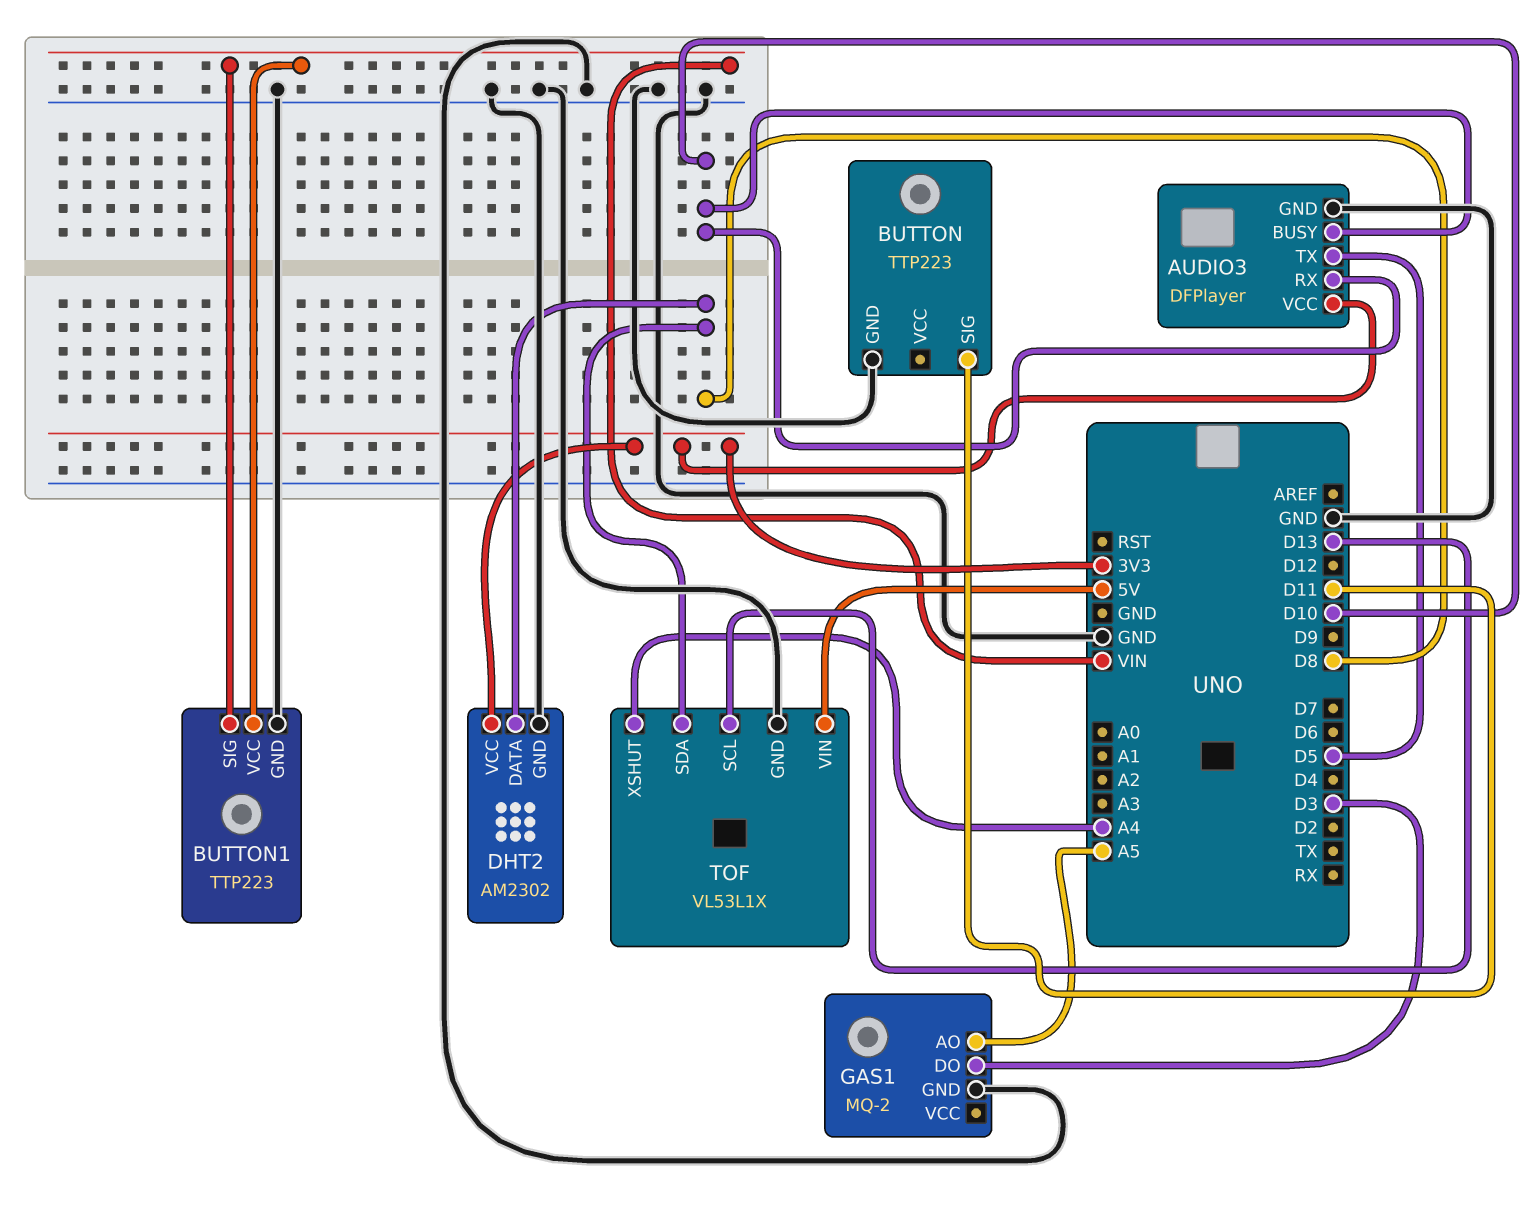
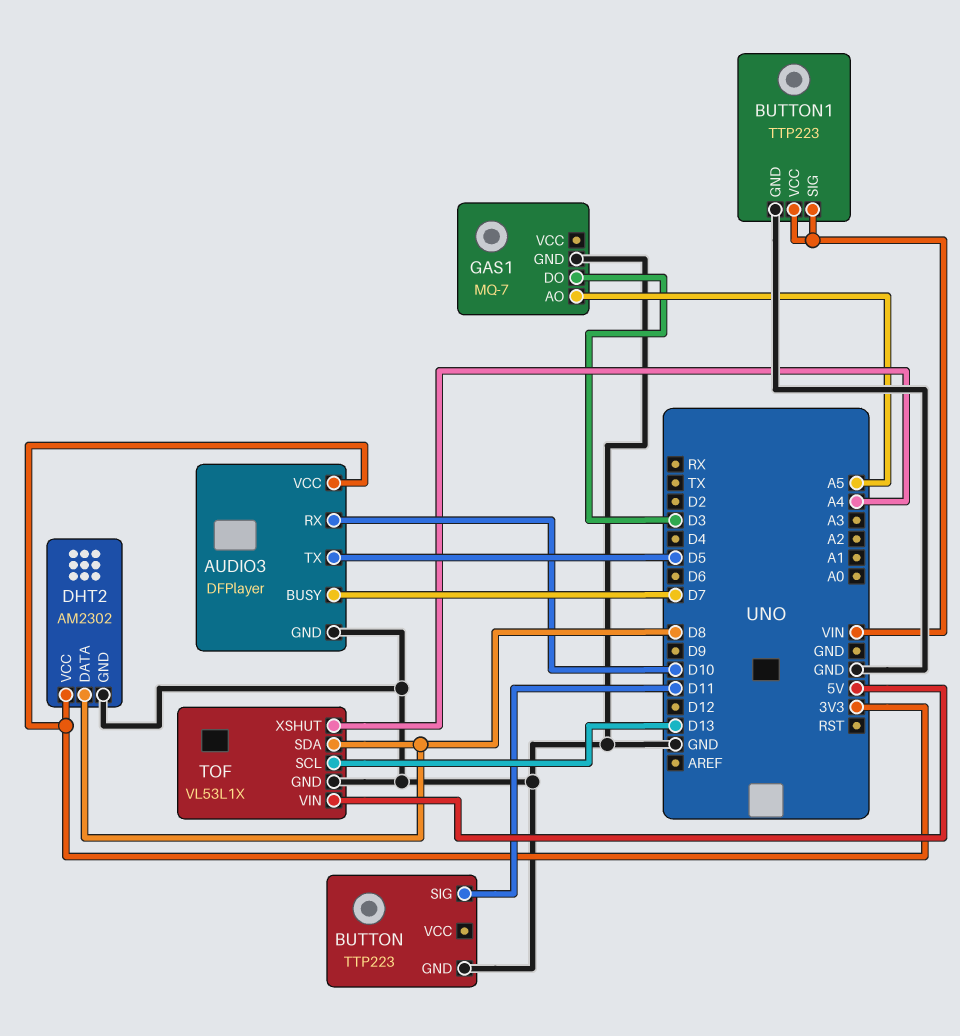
AUDIO3 pin BUSY: D10 -> D7
GAS1: MQ-2 -> MQ-7

